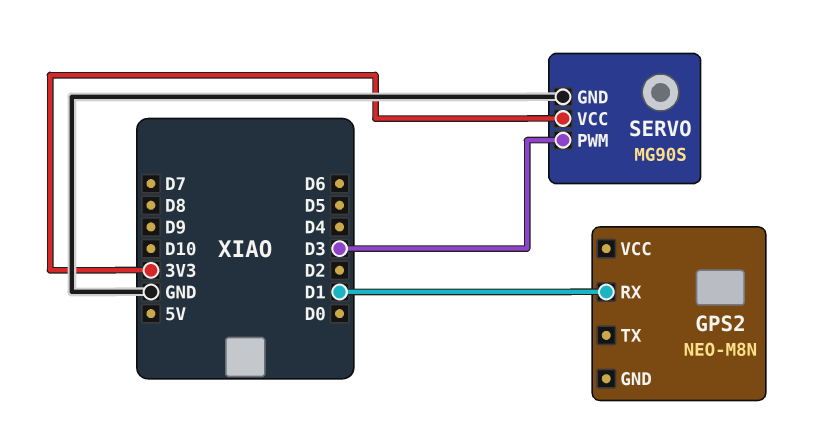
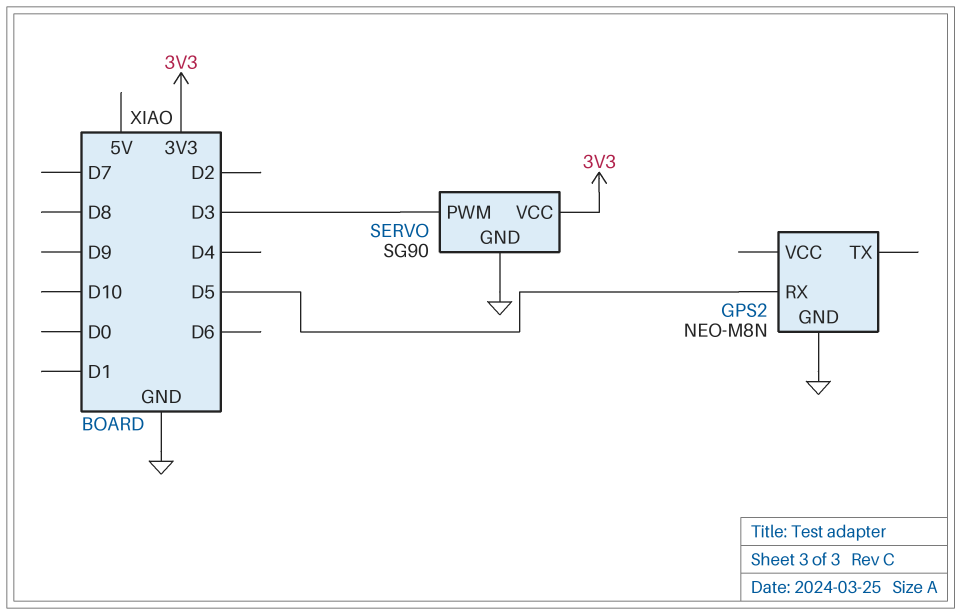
GPS2 pin GND: none -> GND
GPS2 pin RX: D1 -> D5
SERVO: MG90S -> SG90

